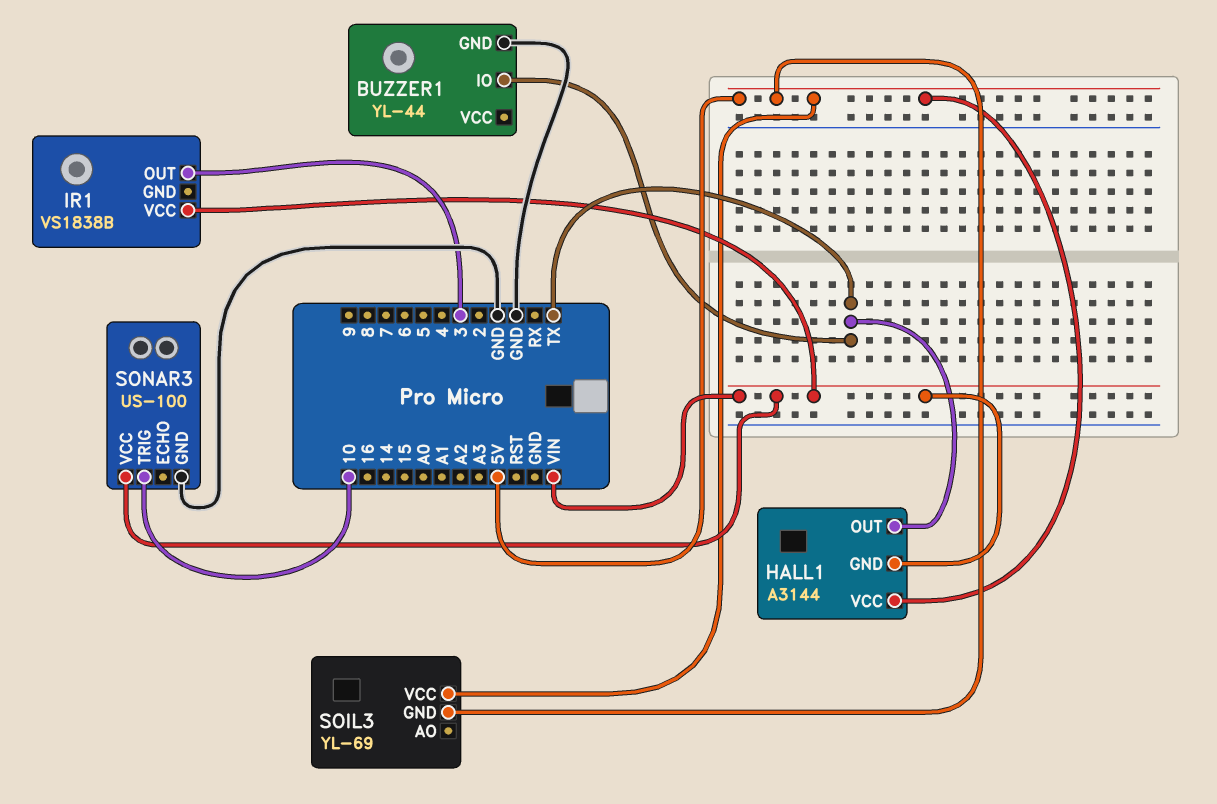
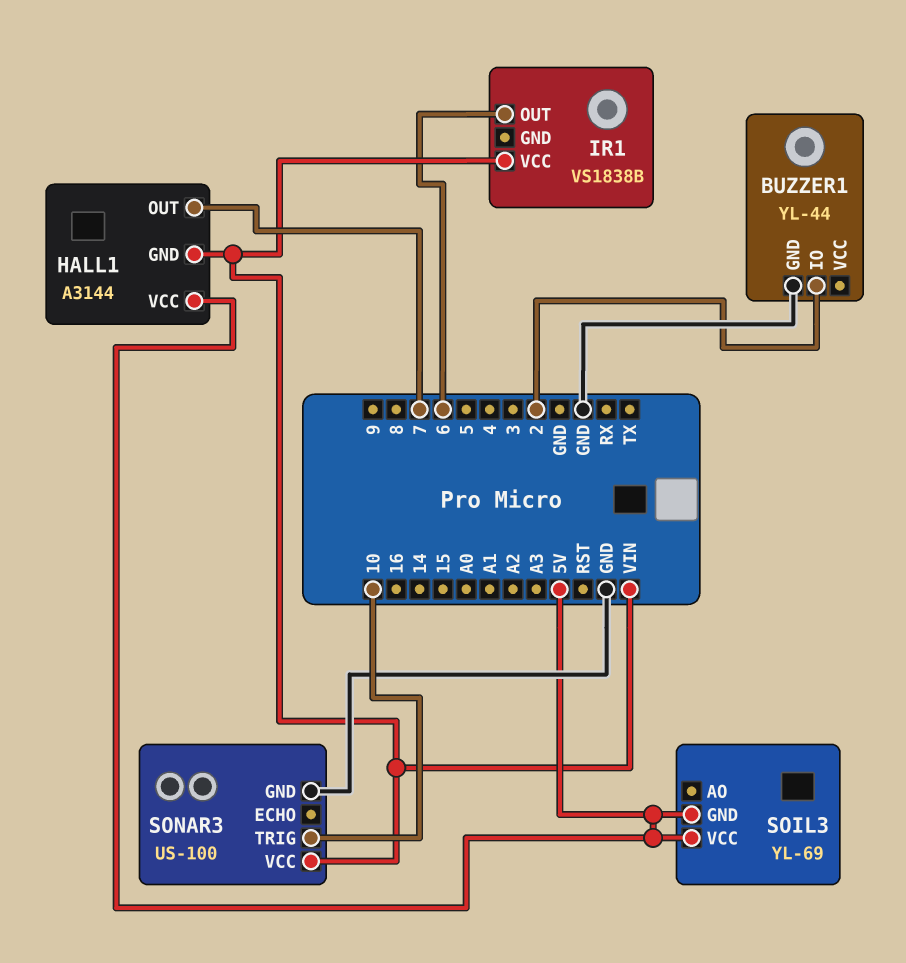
BUZZER1 pin IO: TX -> 2
HALL1 pin OUT: TX -> 7
IR1 pin OUT: 3 -> 6

